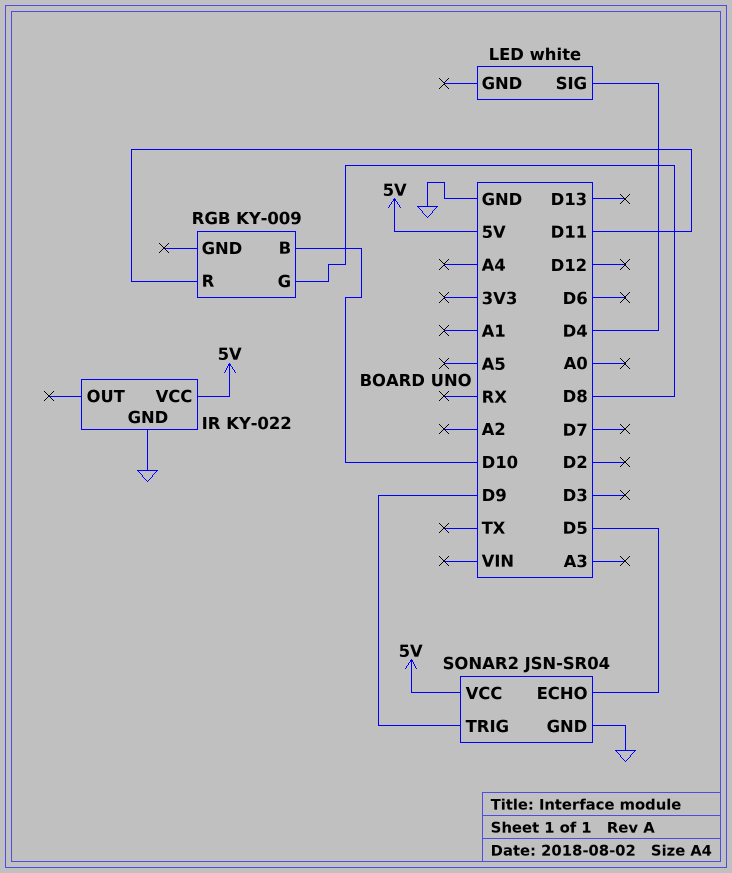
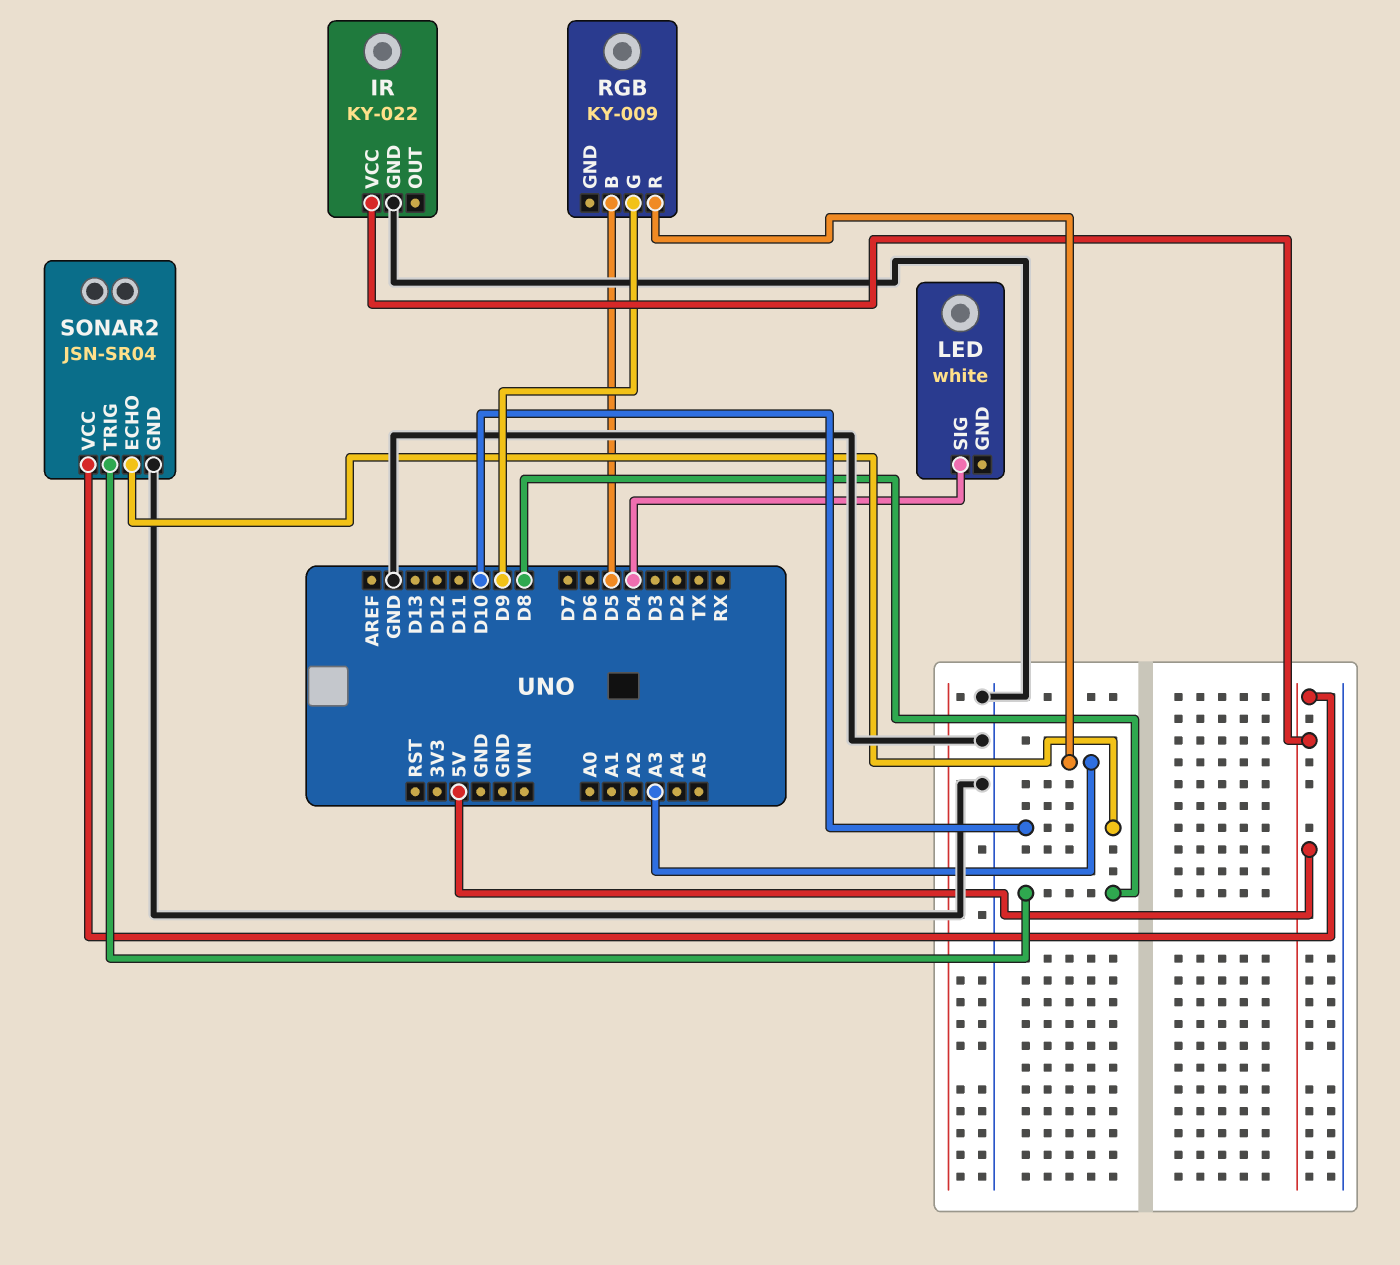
RGB pin B: D10 -> D5
RGB pin G: D8 -> D9
RGB pin R: D11 -> A3
SONAR2 pin ECHO: D5 -> D10
SONAR2 pin TRIG: D9 -> D8

